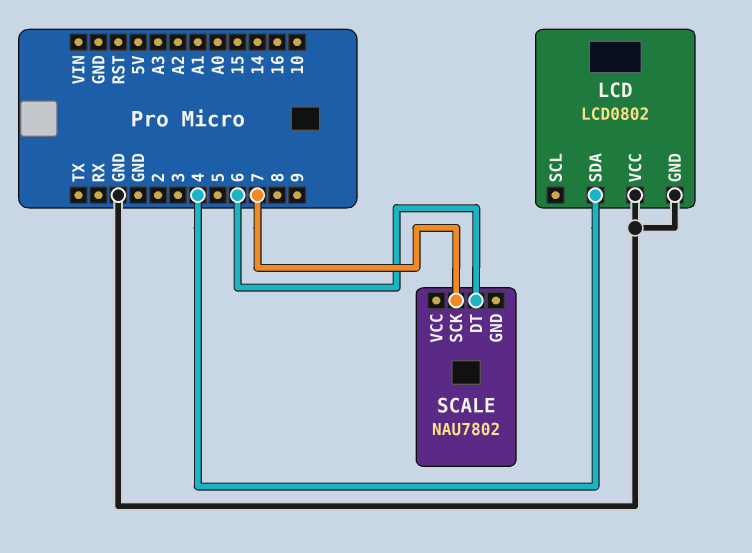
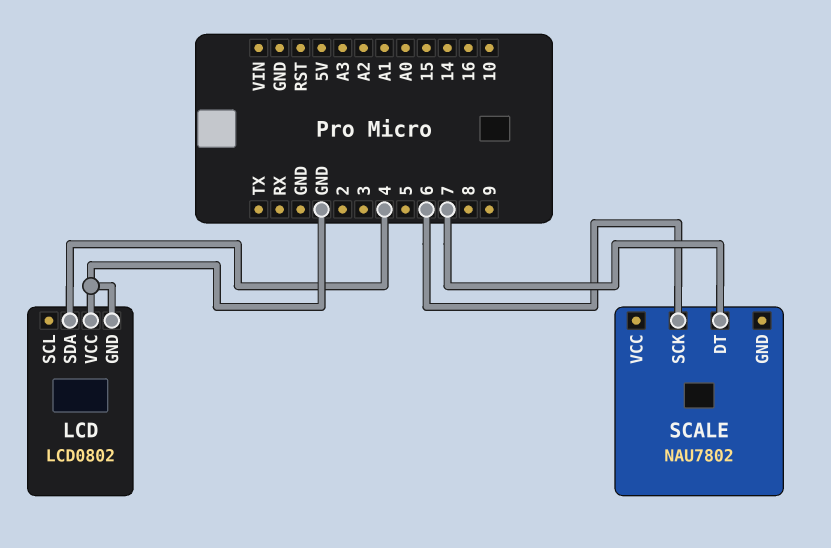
SCALE pin DT: 6 -> 7
SCALE pin SCK: 7 -> 6

